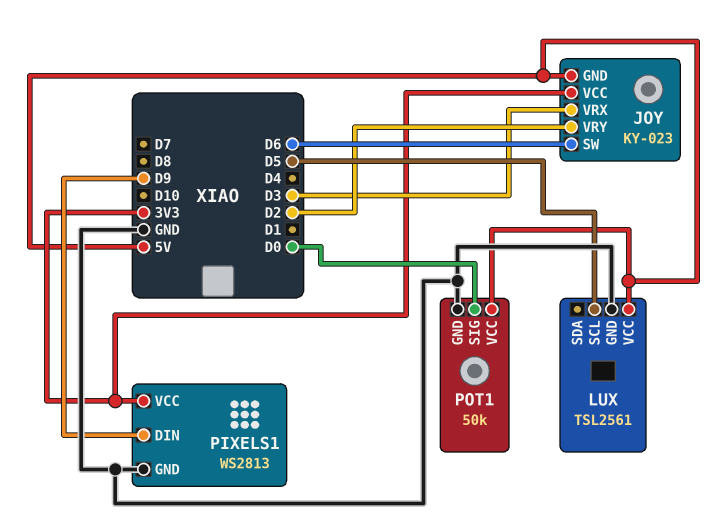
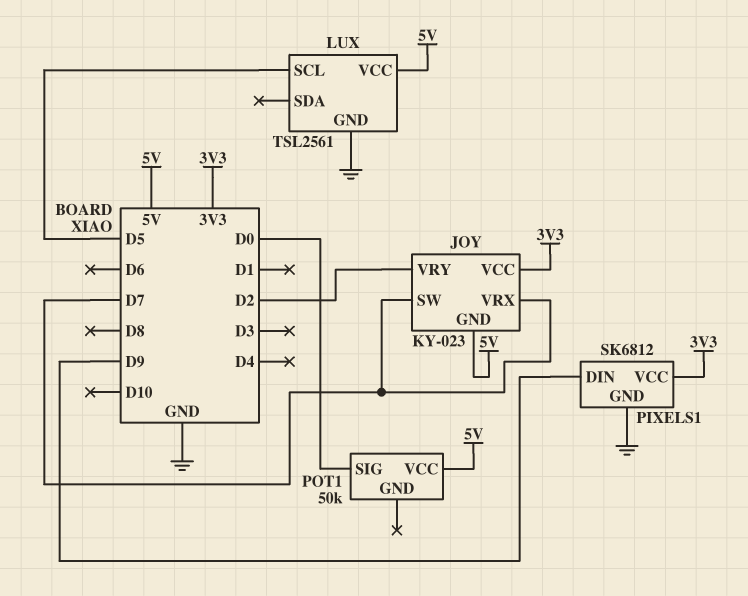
JOY pin SW: D6 -> D7
JOY pin VRX: D3 -> D7
PIXELS1: WS2813 -> SK6812
POT1 pin GND: GND -> none

